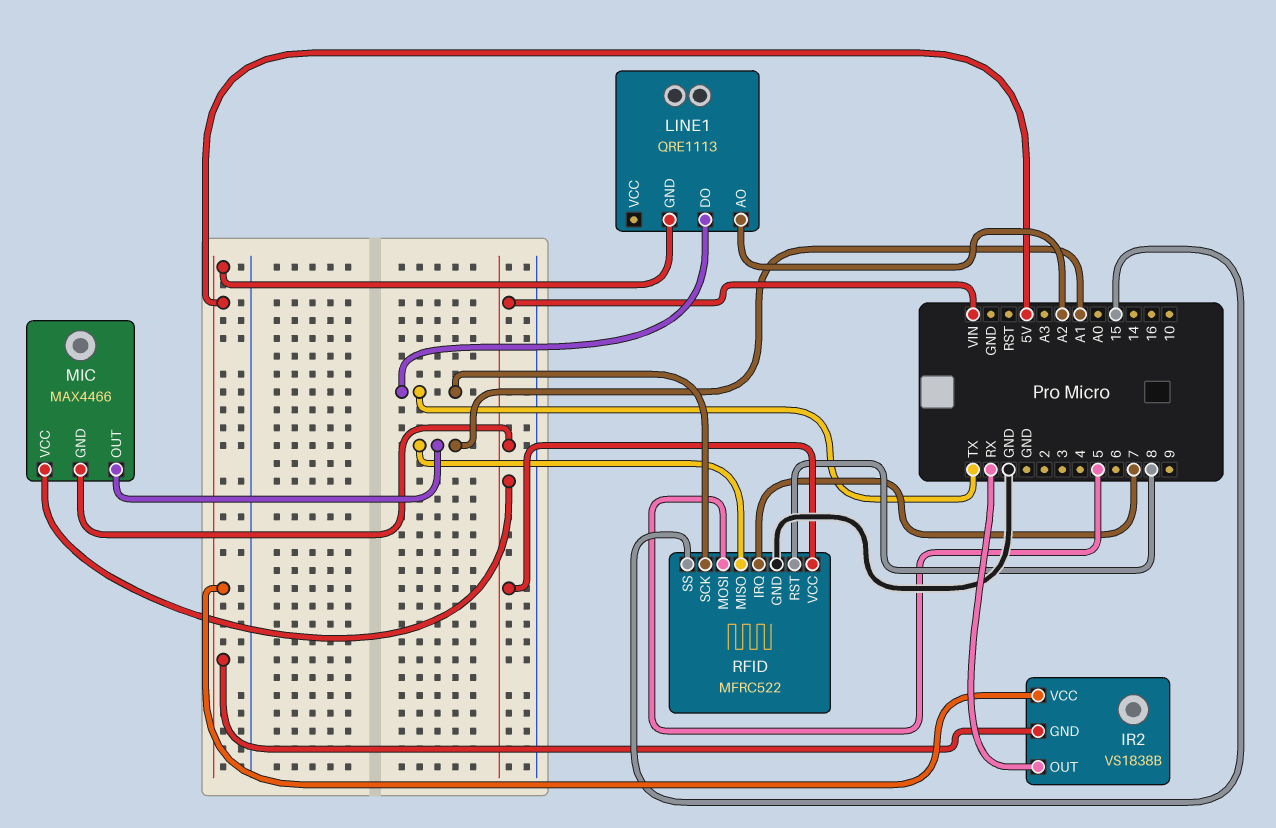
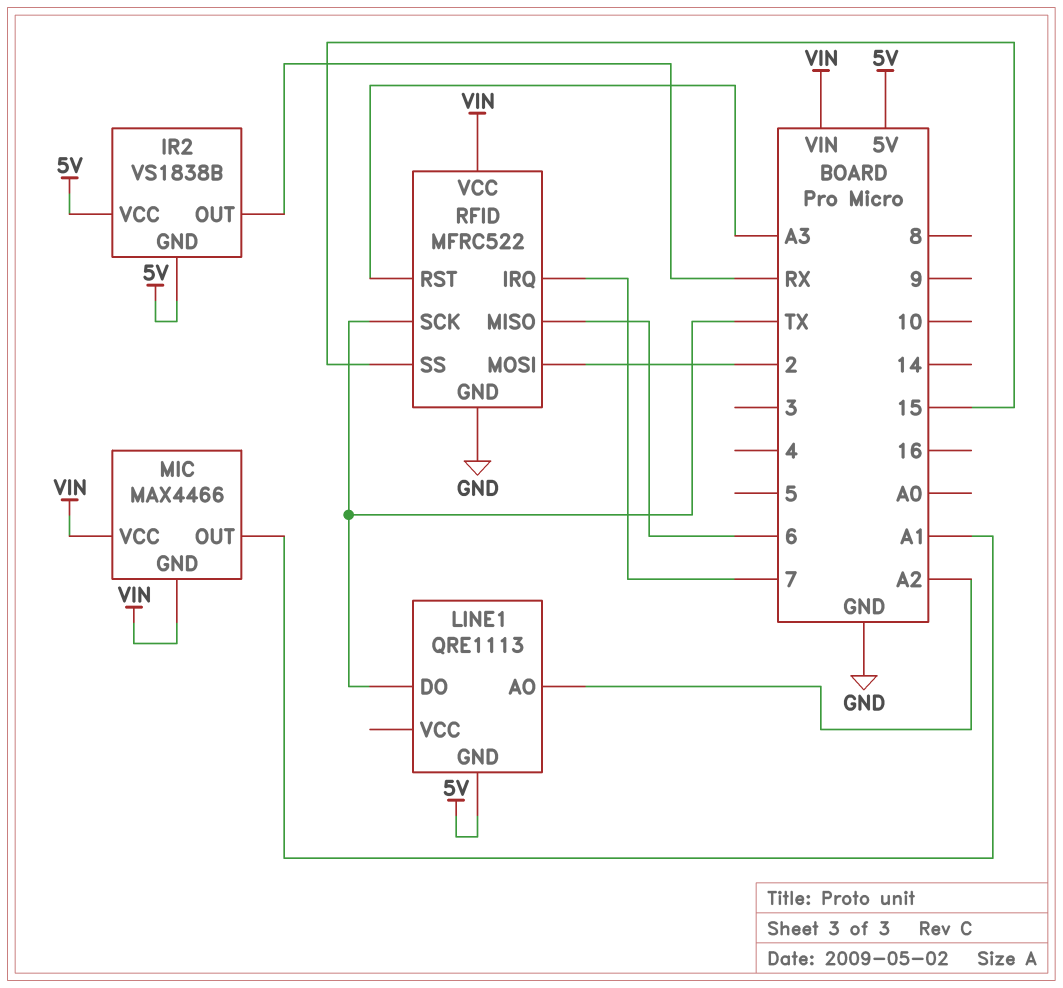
RFID pin MISO: A1 -> 6
RFID pin MOSI: 5 -> 2
RFID pin RST: 8 -> A3

